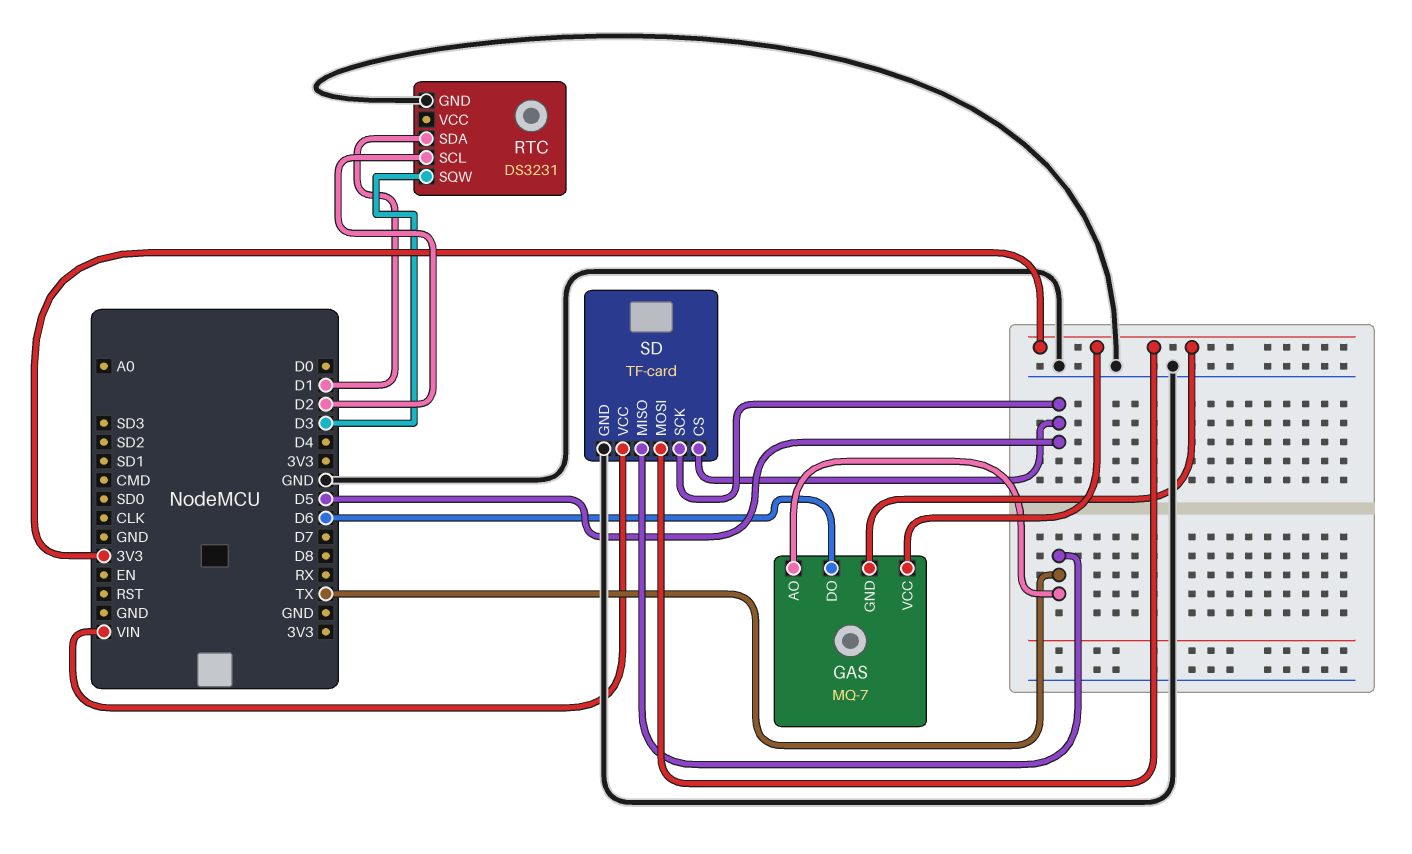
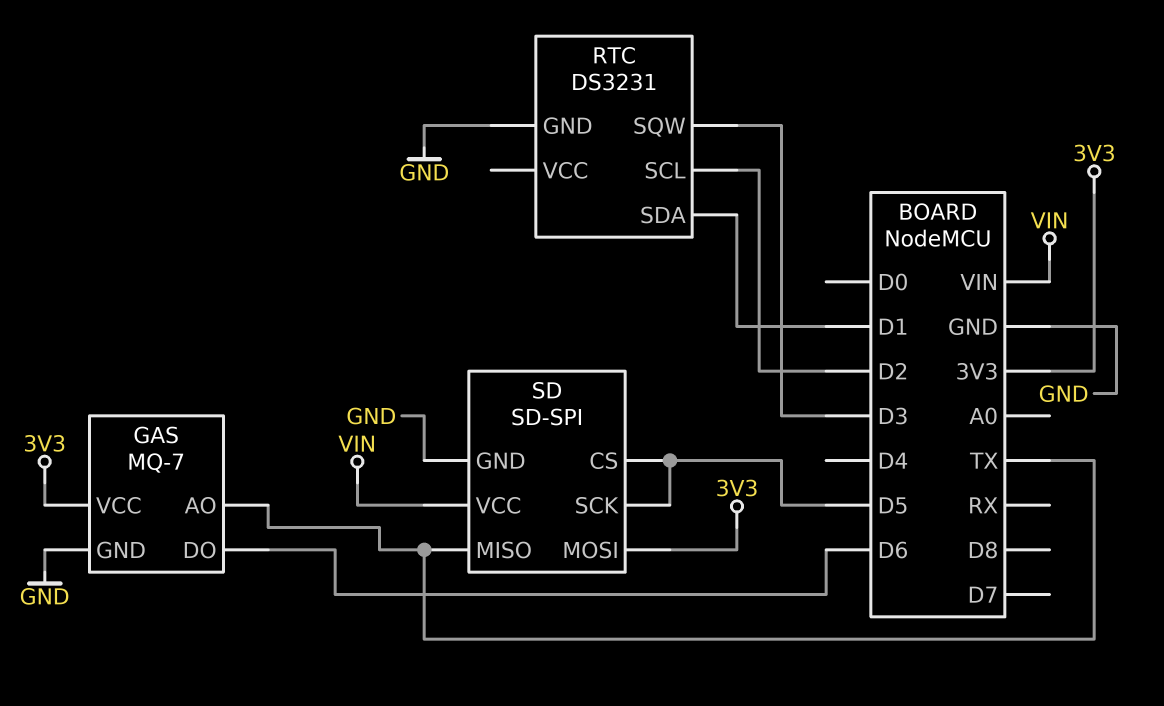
GAS pin GND: 3V3 -> GND
SD: TF-card -> SD-SPI

